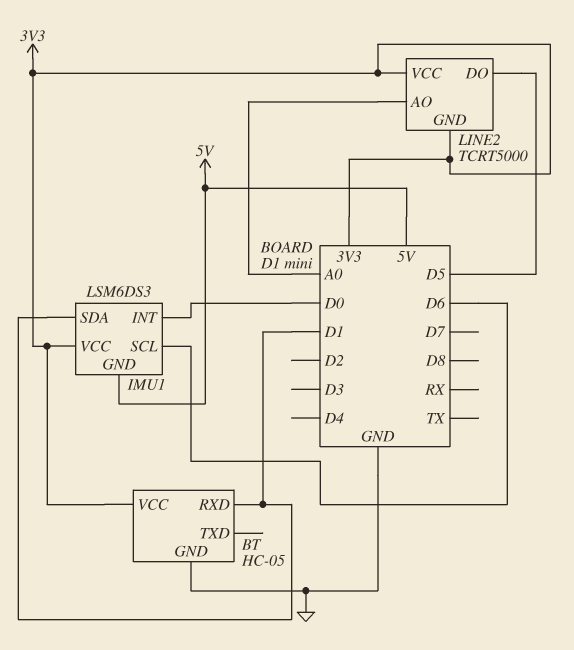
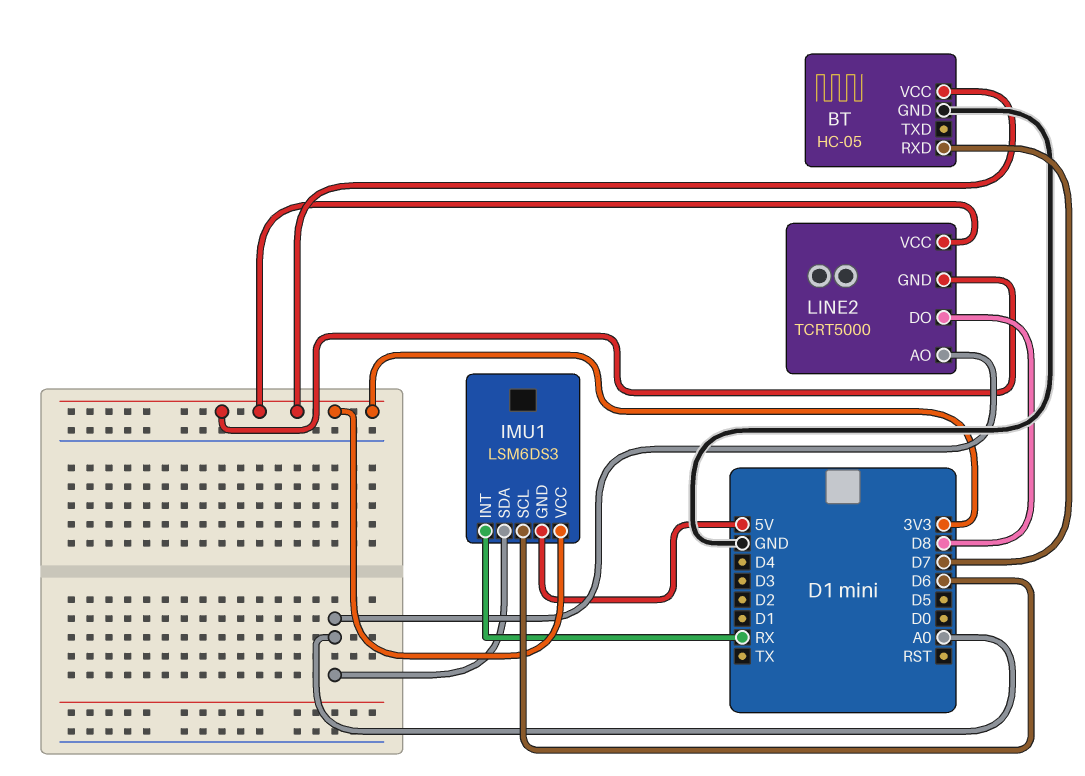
BT pin RXD: D1 -> D7
IMU1 pin INT: D0 -> RX
IMU1 pin SDA: D1 -> A0
LINE2 pin DO: D5 -> D8

